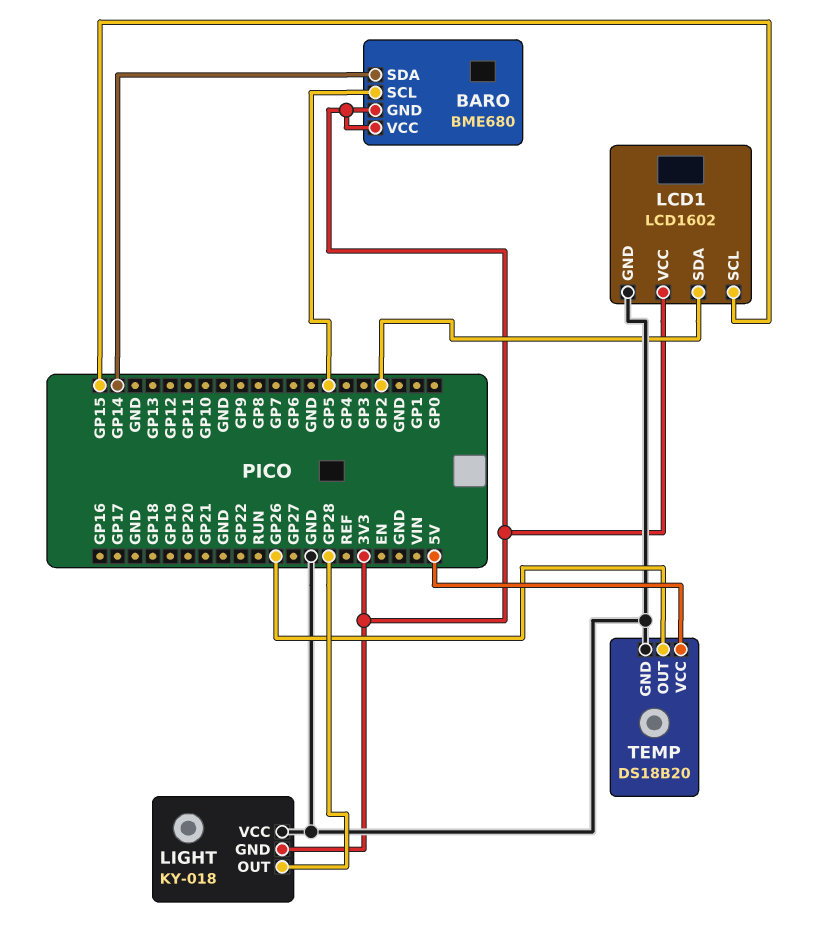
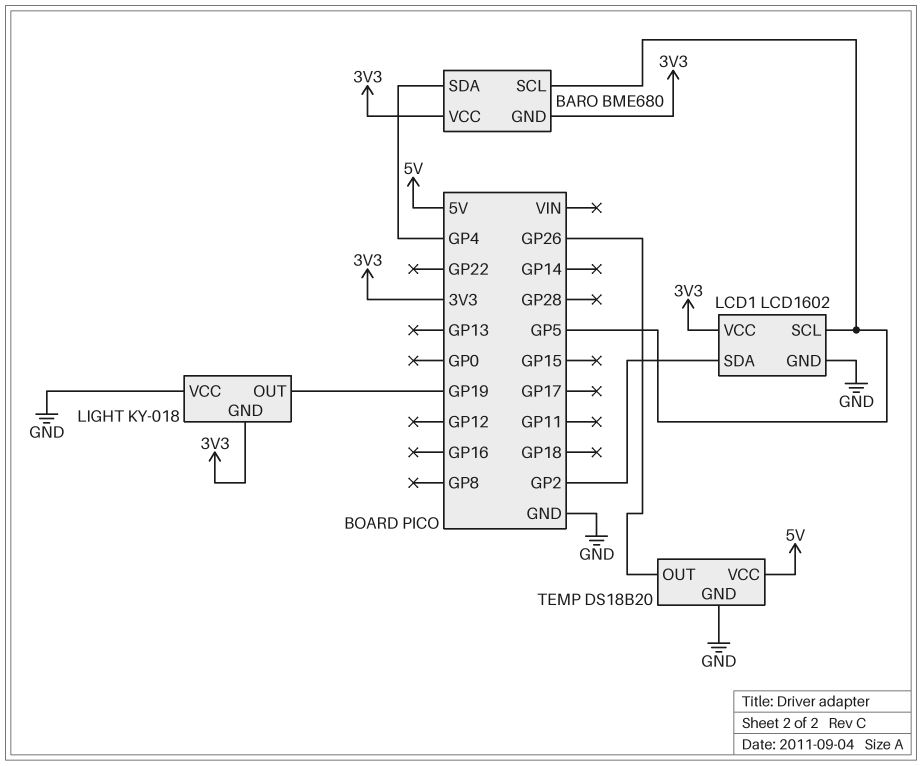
BARO pin SDA: GP14 -> GP4
LCD1 pin SCL: GP15 -> GP5
LIGHT pin OUT: GP28 -> GP19

